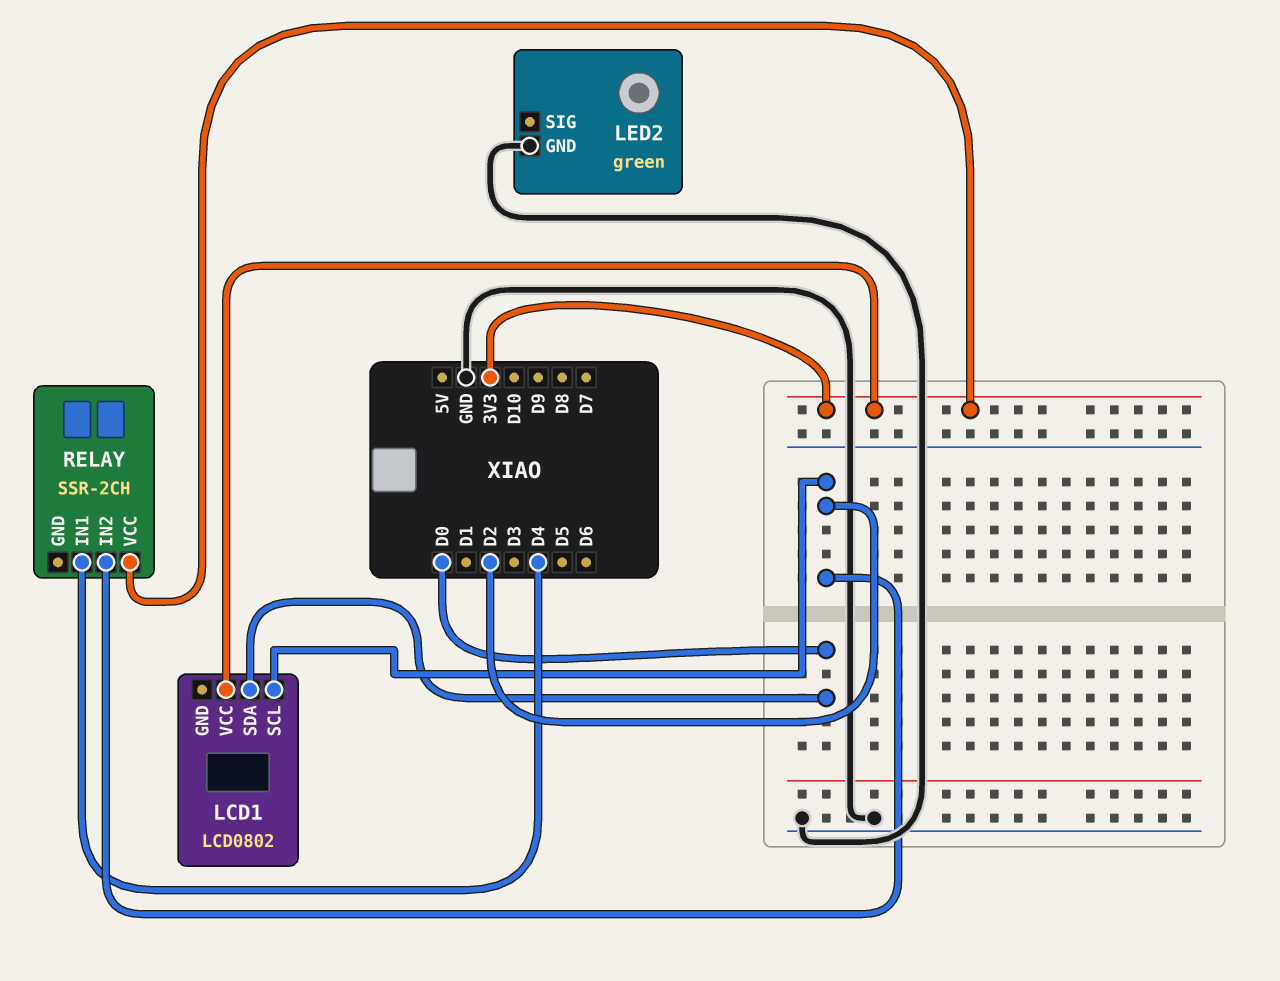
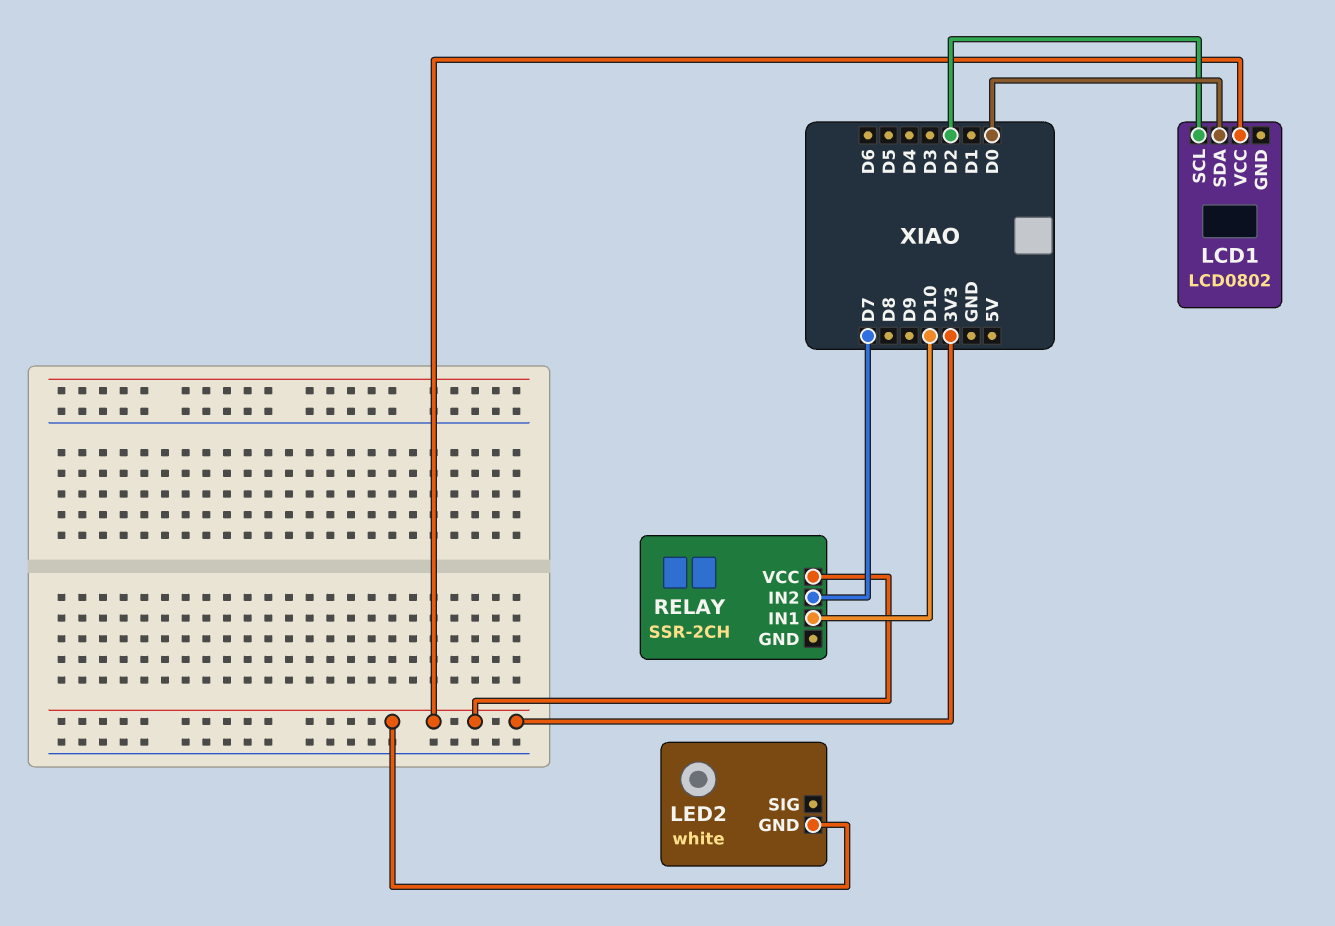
LED2: green -> white
LED2 pin GND: GND -> 3V3
RELAY pin IN1: D4 -> D10
RELAY pin IN2: D2 -> D7

